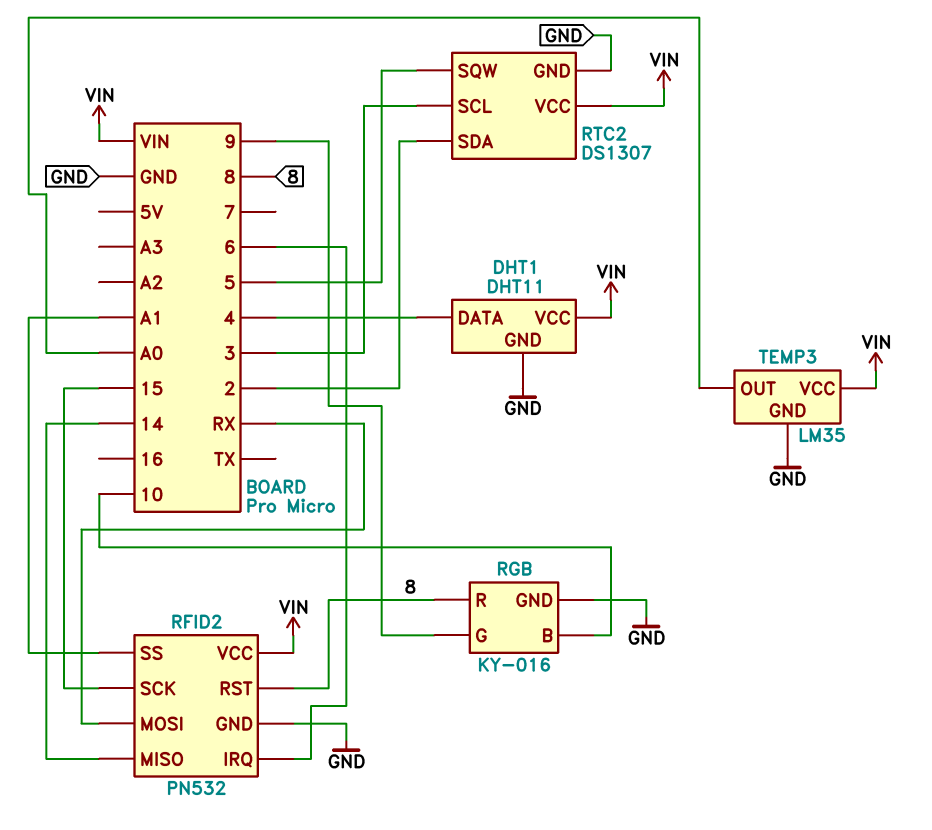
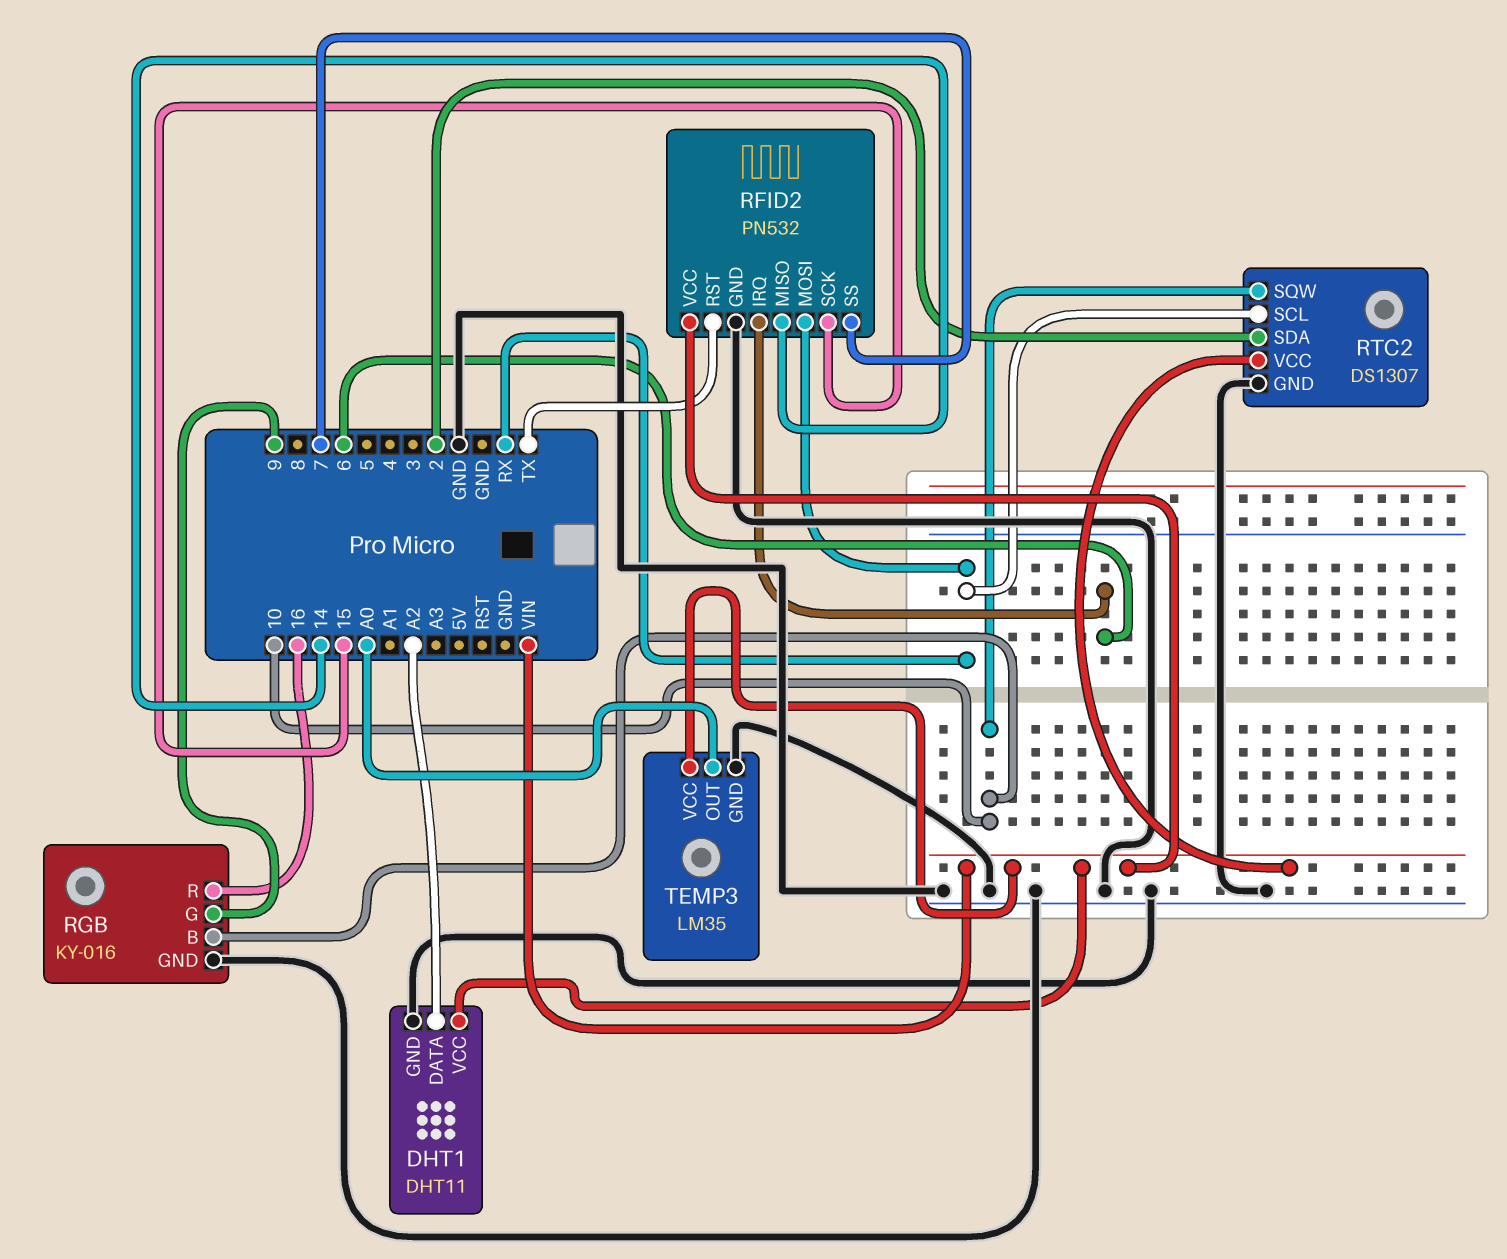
DHT1 pin DATA: 4 -> A2
RFID2 pin RST: 8 -> TX
RFID2 pin SS: A1 -> 7
RGB pin R: 8 -> 16
RTC2 pin SCL: 3 -> RX
RTC2 pin SQW: 5 -> 10

